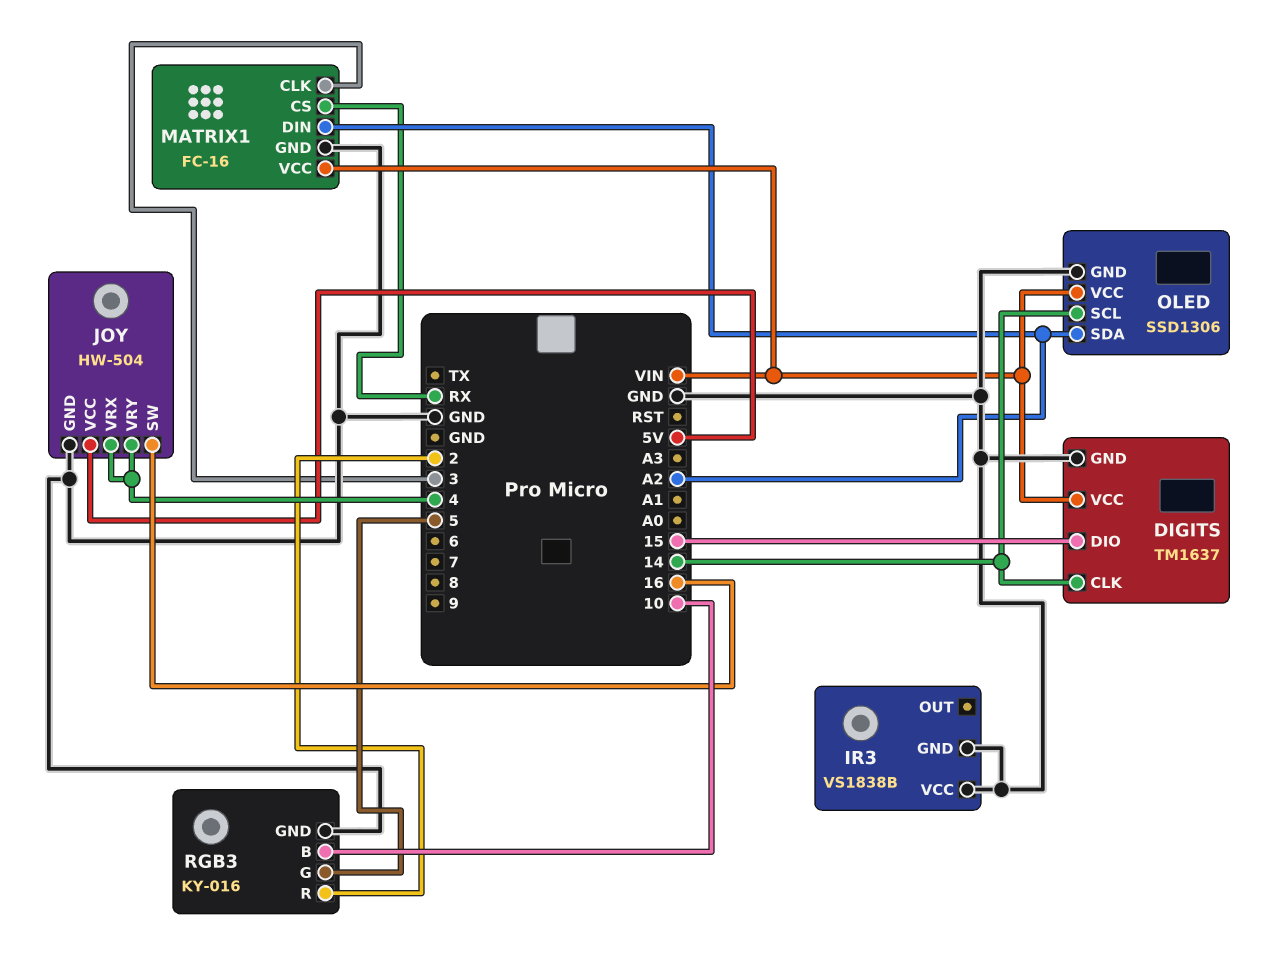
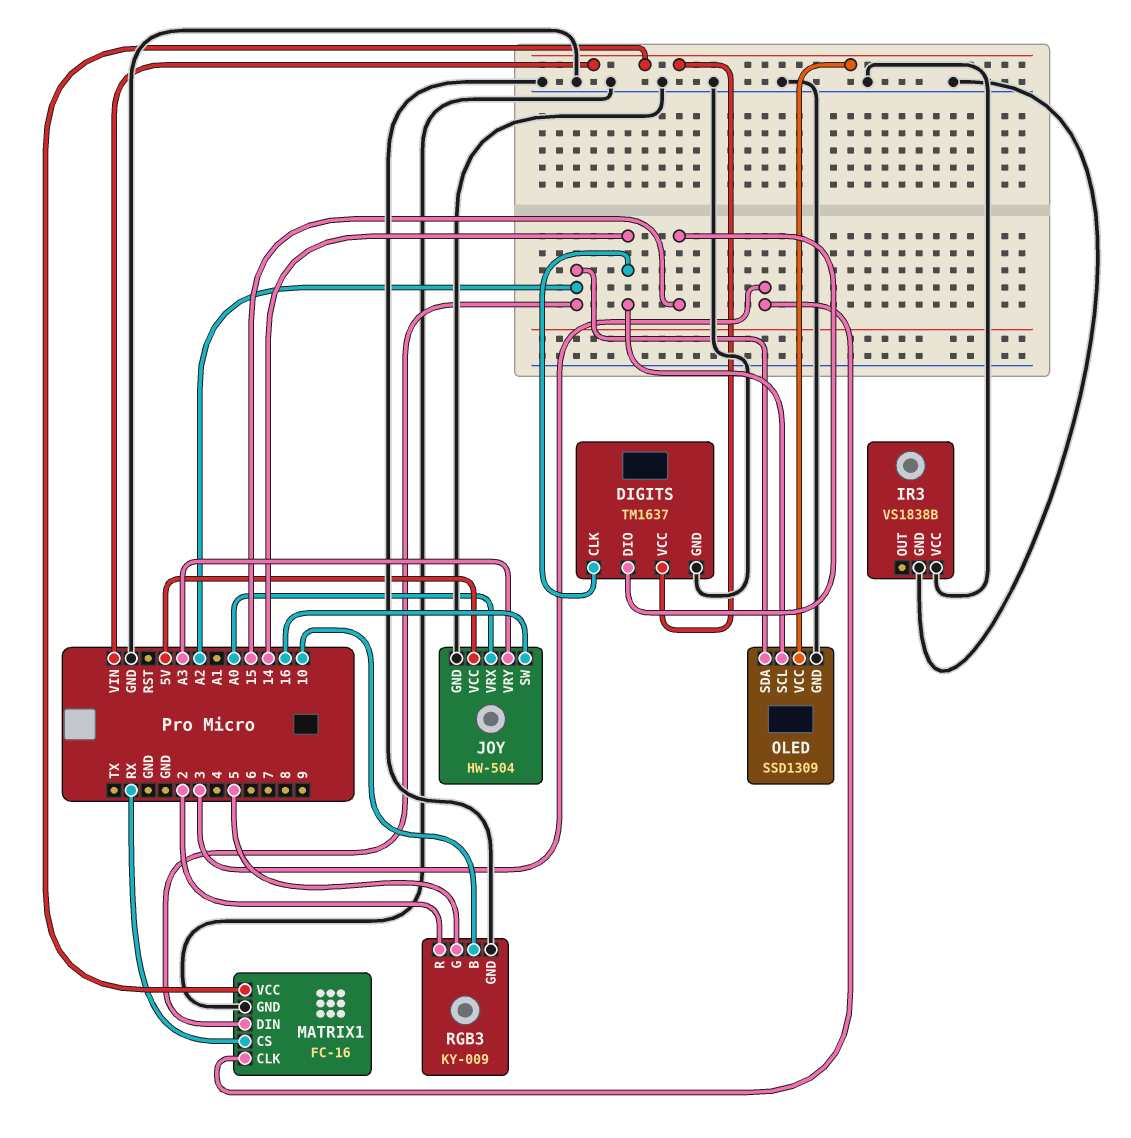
JOY pin VRX: 4 -> A0
JOY pin VRY: 4 -> A3
OLED: SSD1306 -> SSD1309
RGB3: KY-016 -> KY-009

